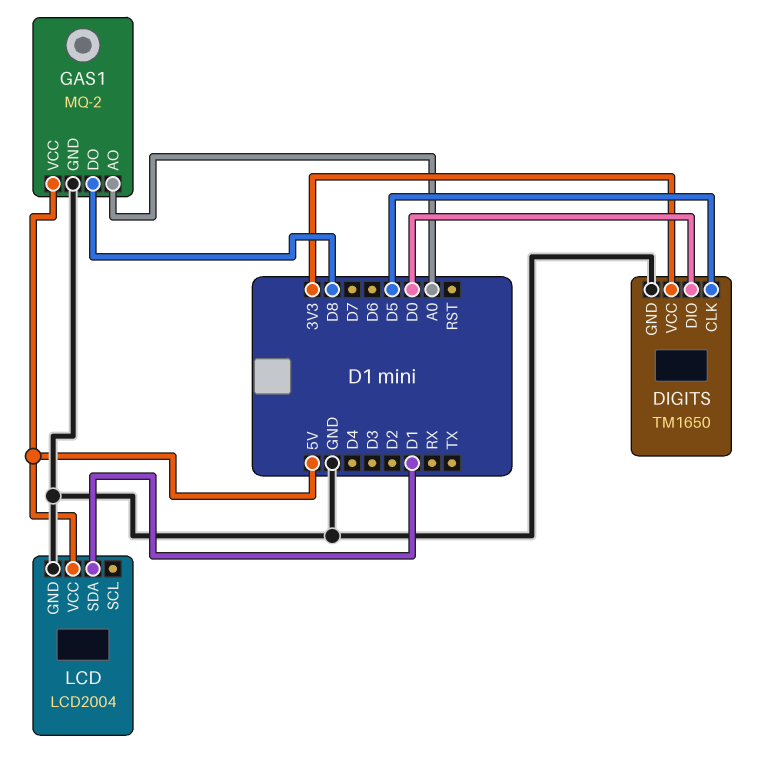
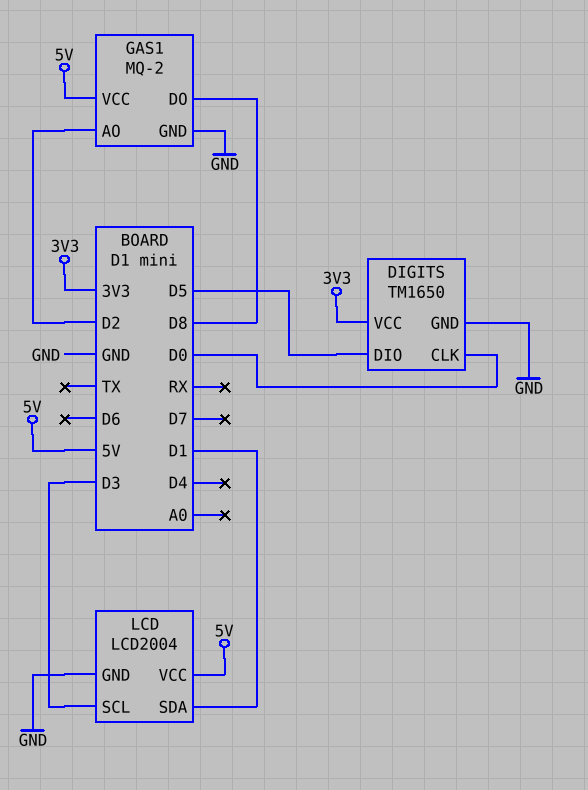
DIGITS pin CLK: D5 -> D0
DIGITS pin DIO: D0 -> D5
GAS1 pin AO: A0 -> D2
LCD pin SCL: none -> D3

